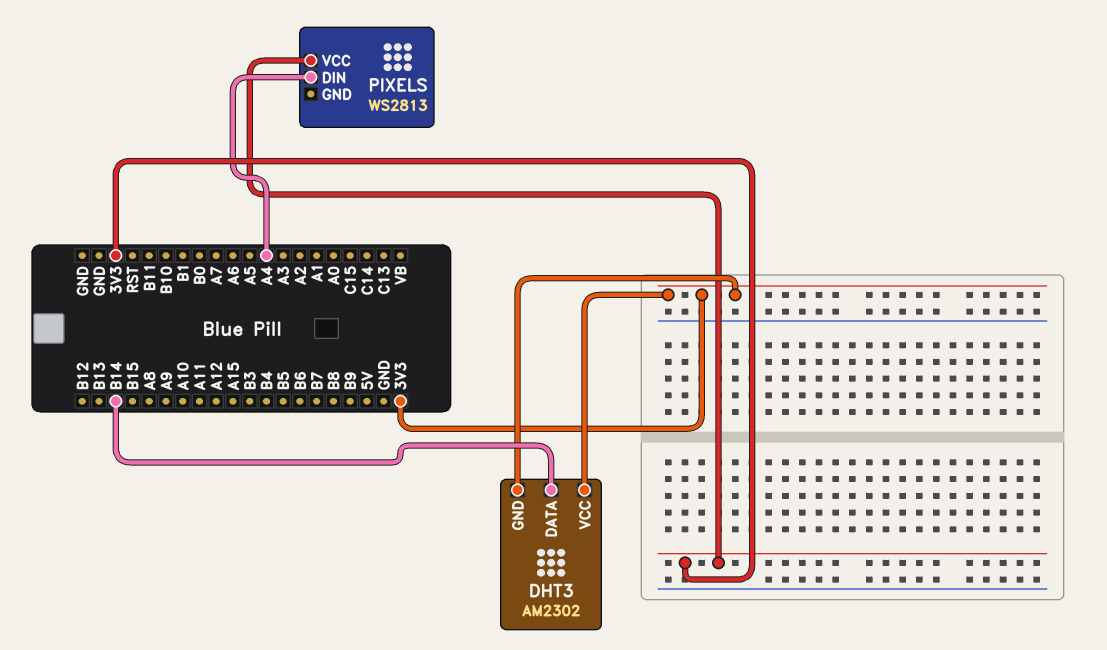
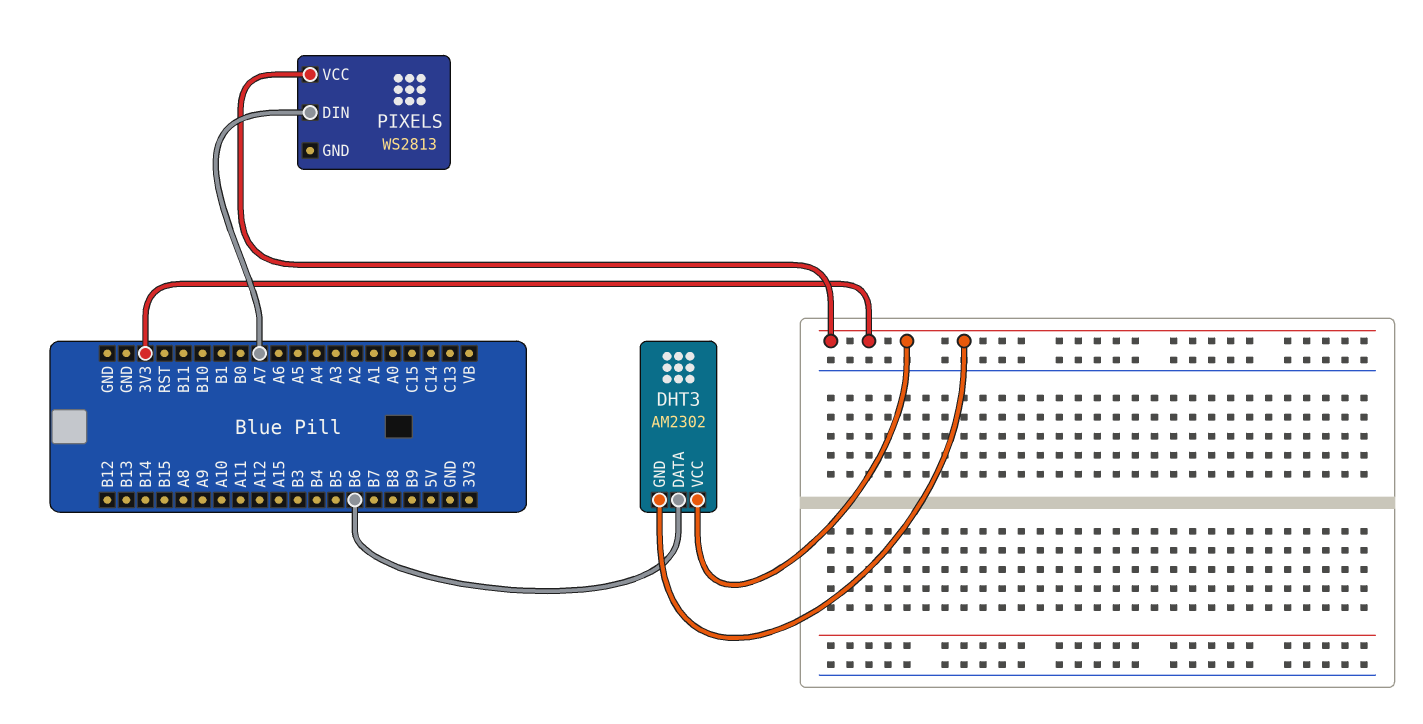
DHT3 pin DATA: B14 -> B6
PIXELS pin DIN: A4 -> A7

